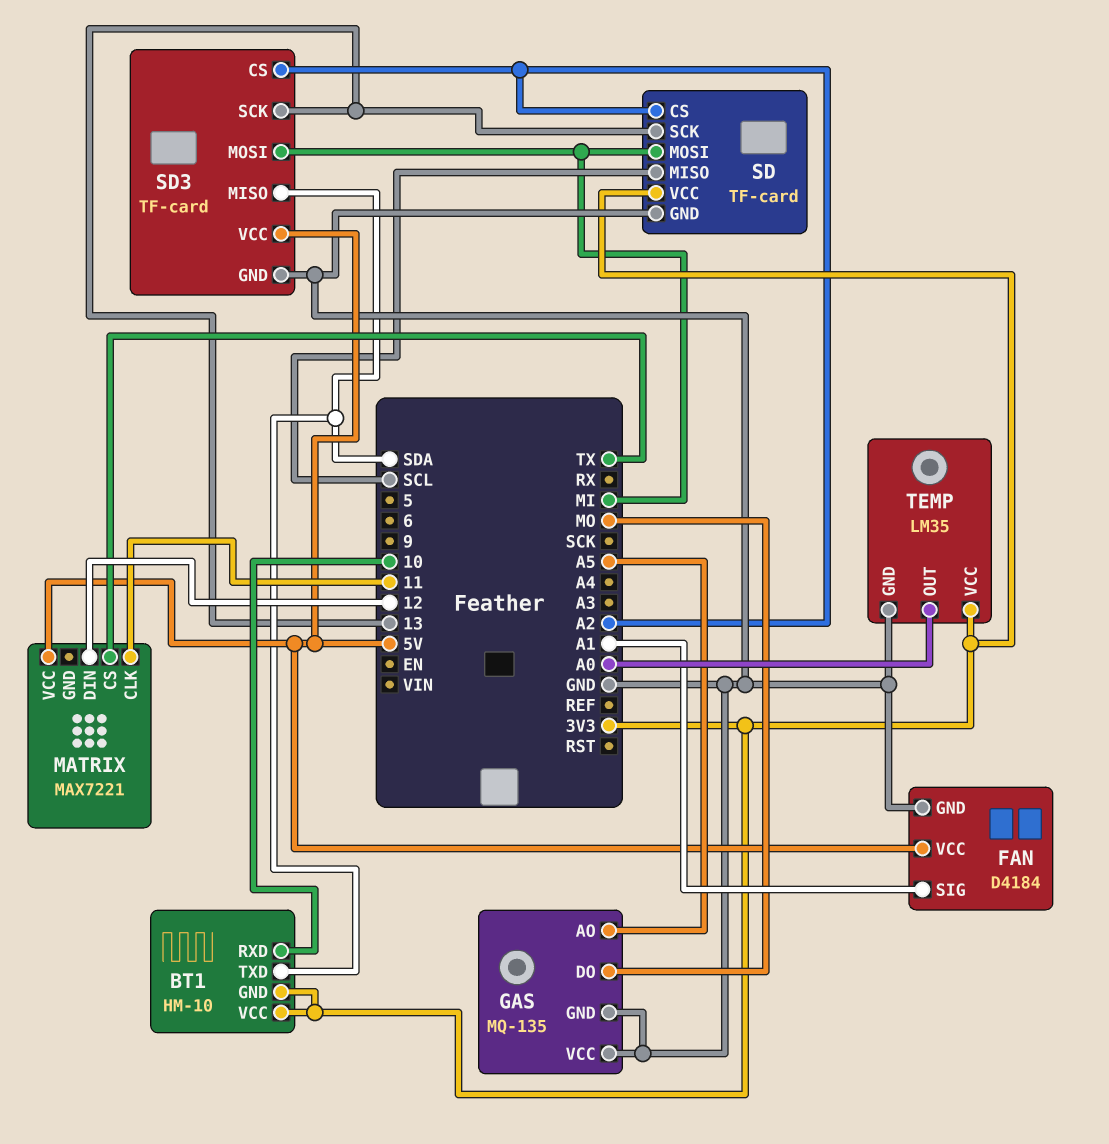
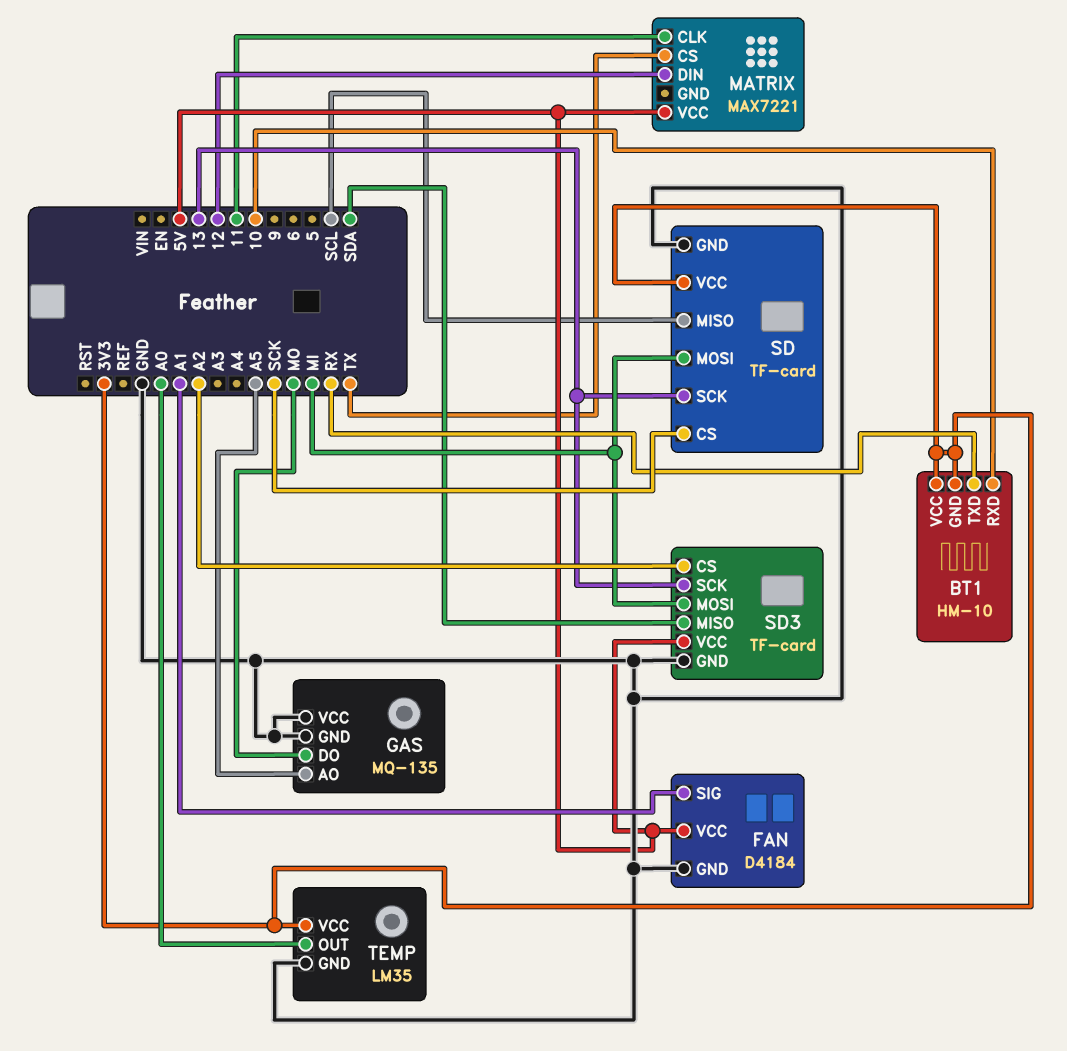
BT1 pin TXD: SDA -> RX
SD pin CS: A2 -> SCK

